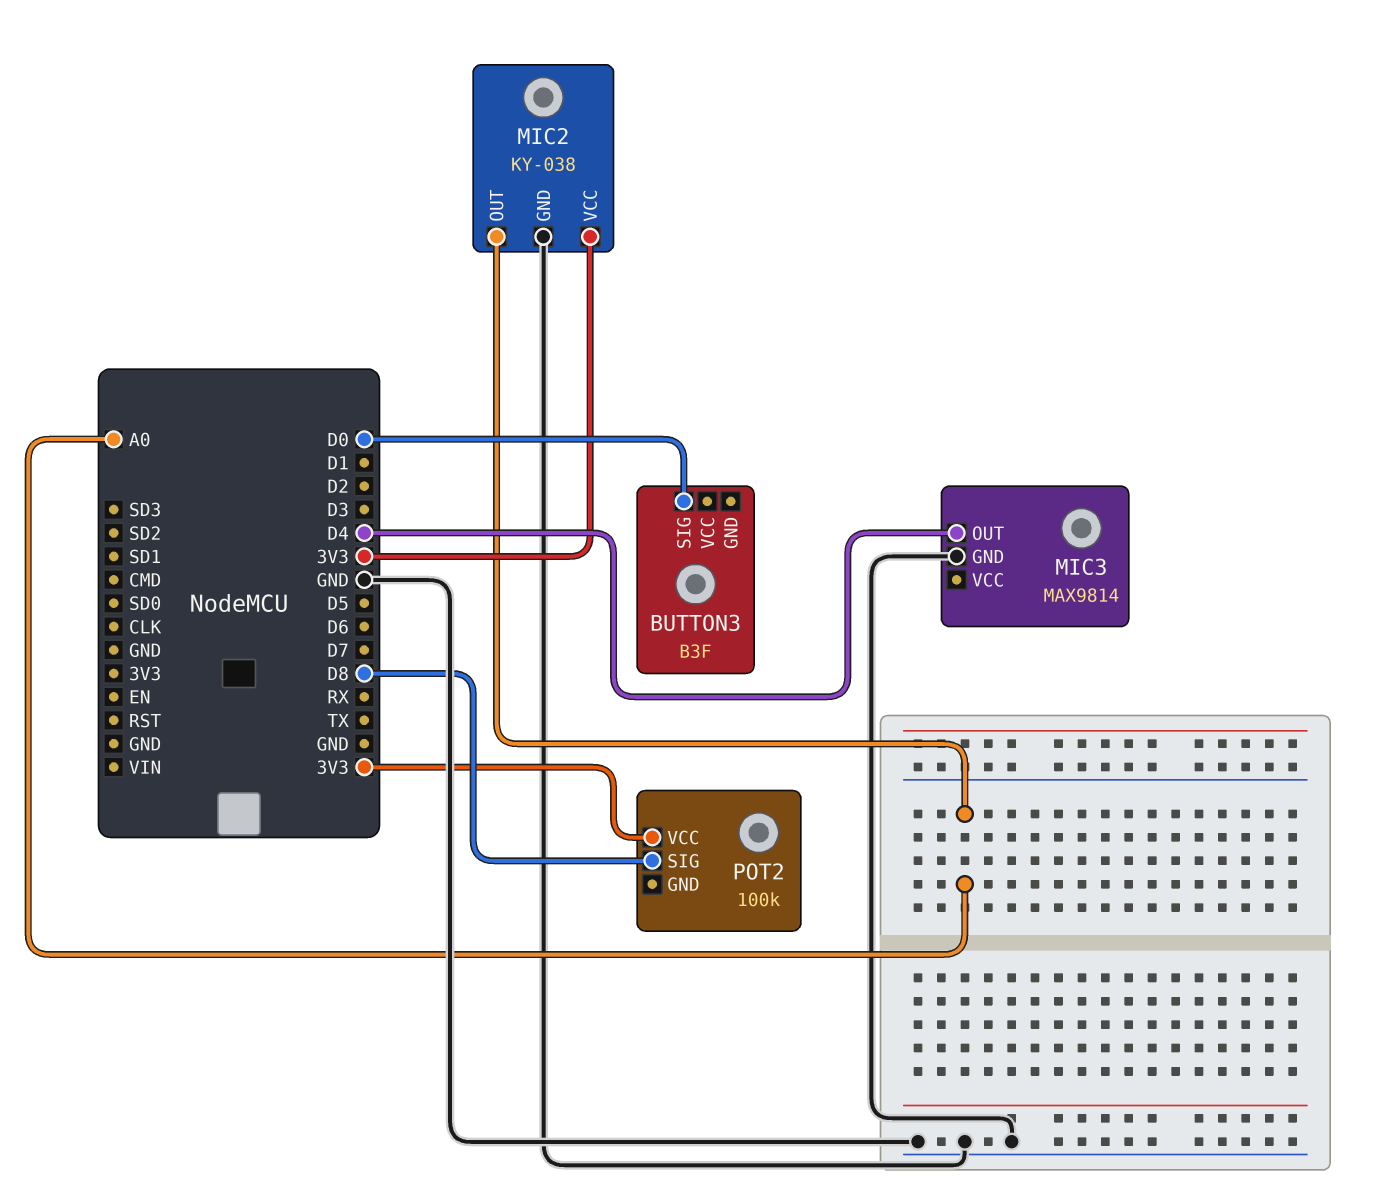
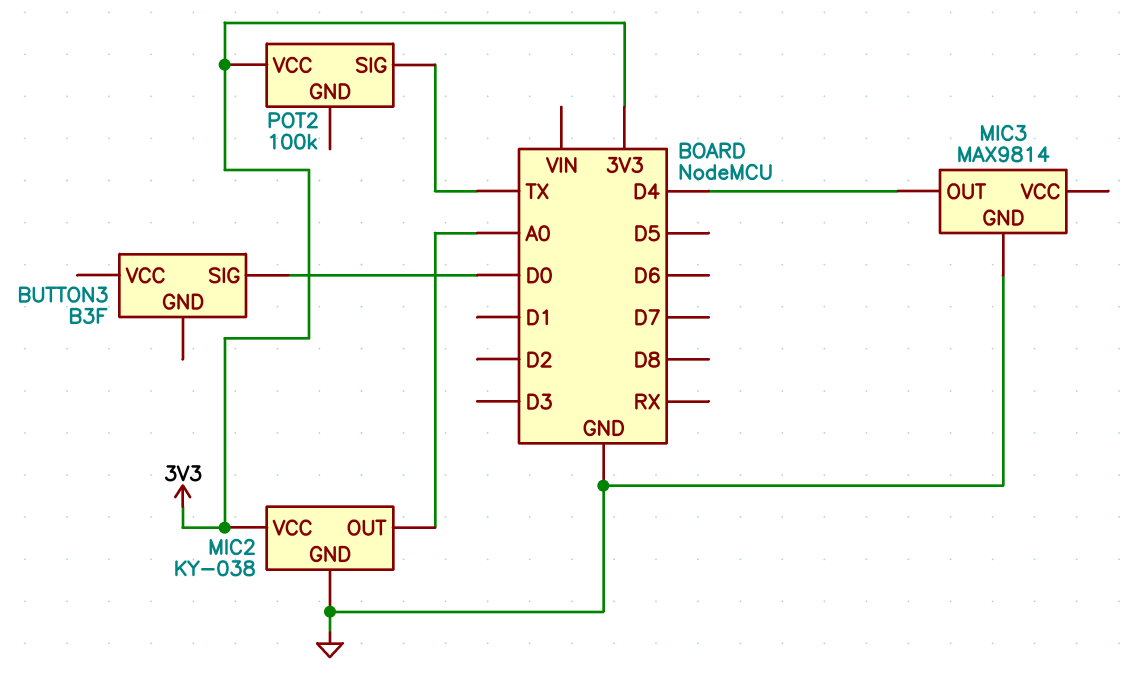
POT2 pin SIG: D8 -> TX

